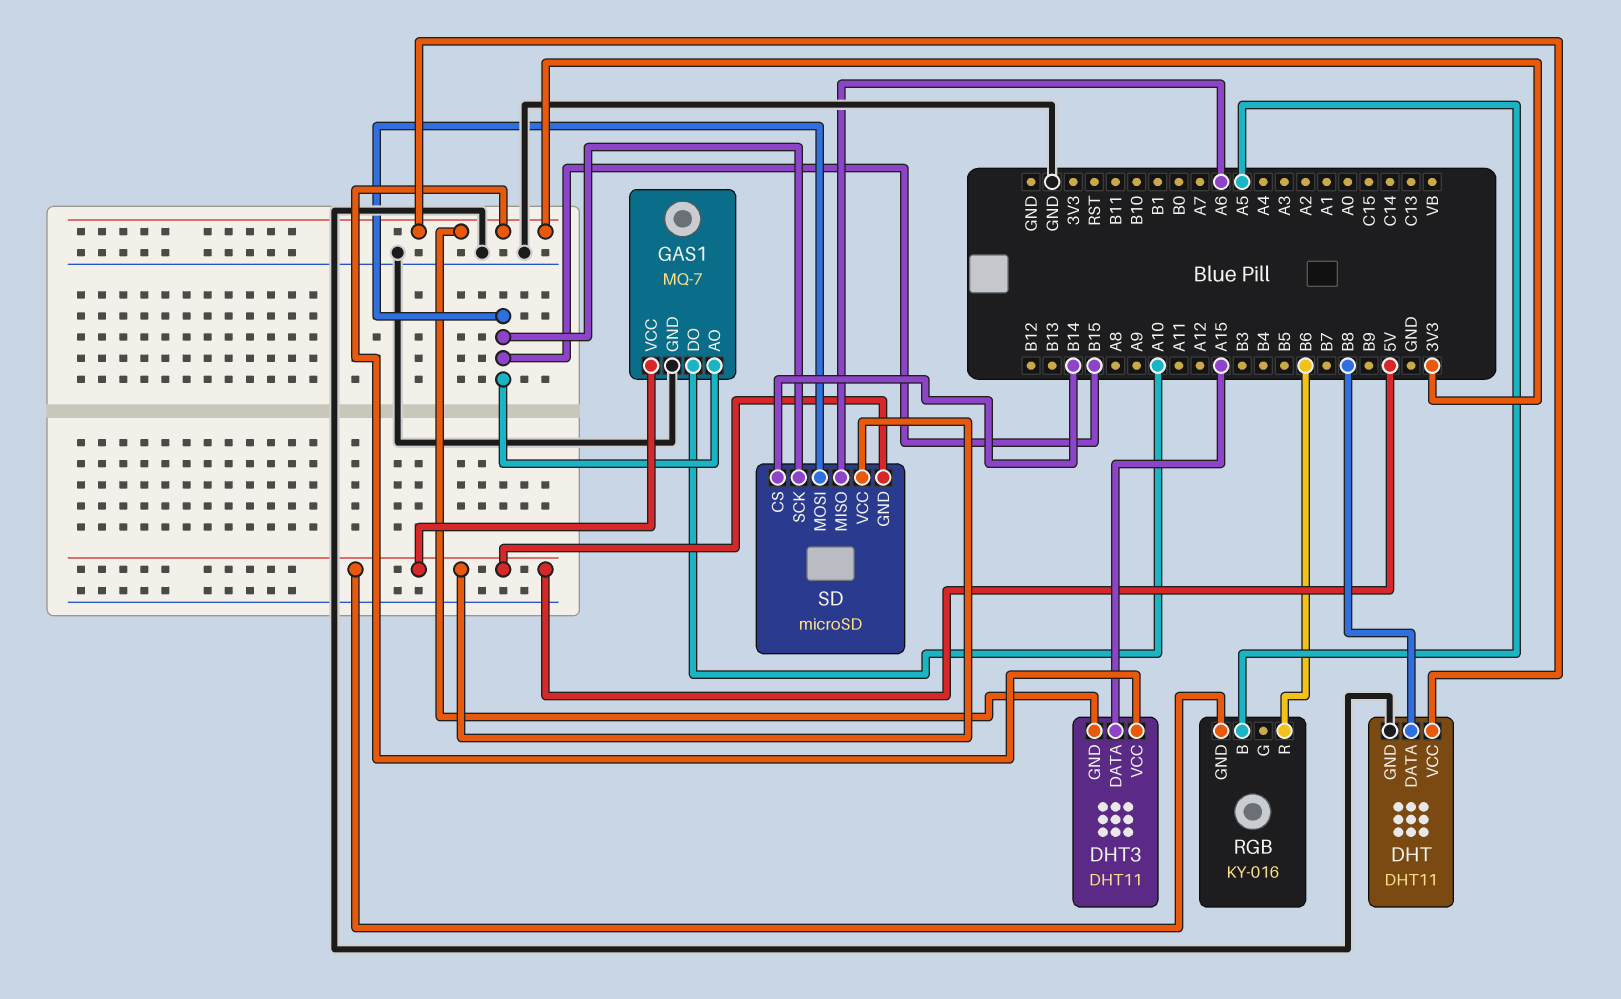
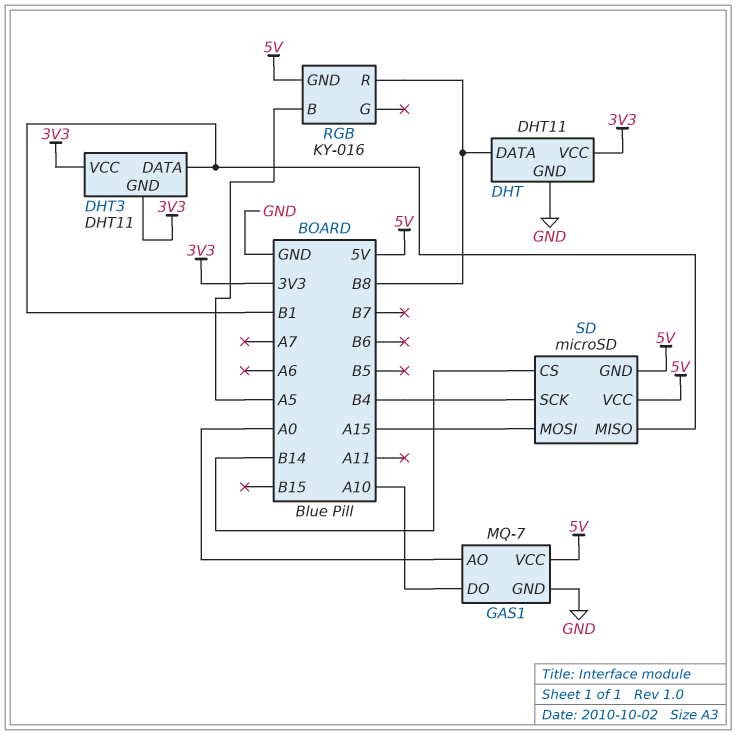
DHT3 pin DATA: A15 -> B1
GAS1 pin AO: B15 -> A0
RGB pin R: B6 -> B8
SD pin MISO: A6 -> B1
SD pin MOSI: B15 -> A15
SD pin SCK: B15 -> B4

